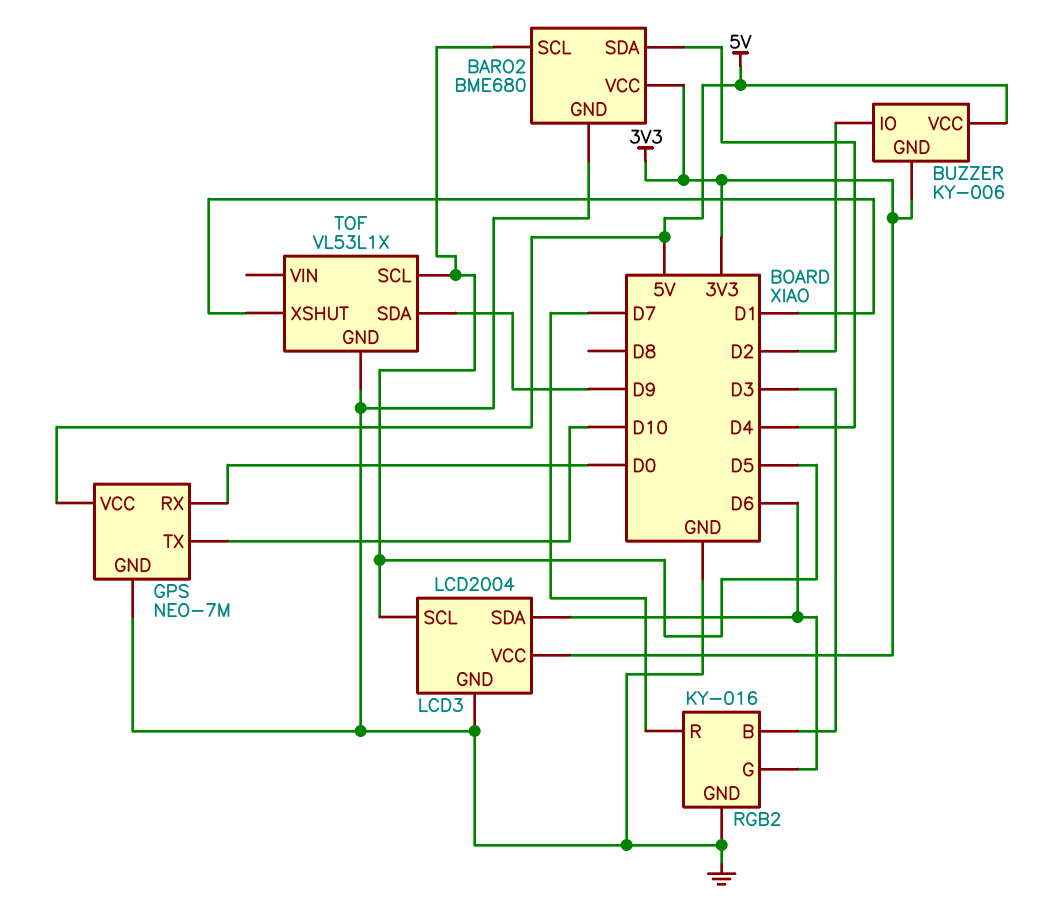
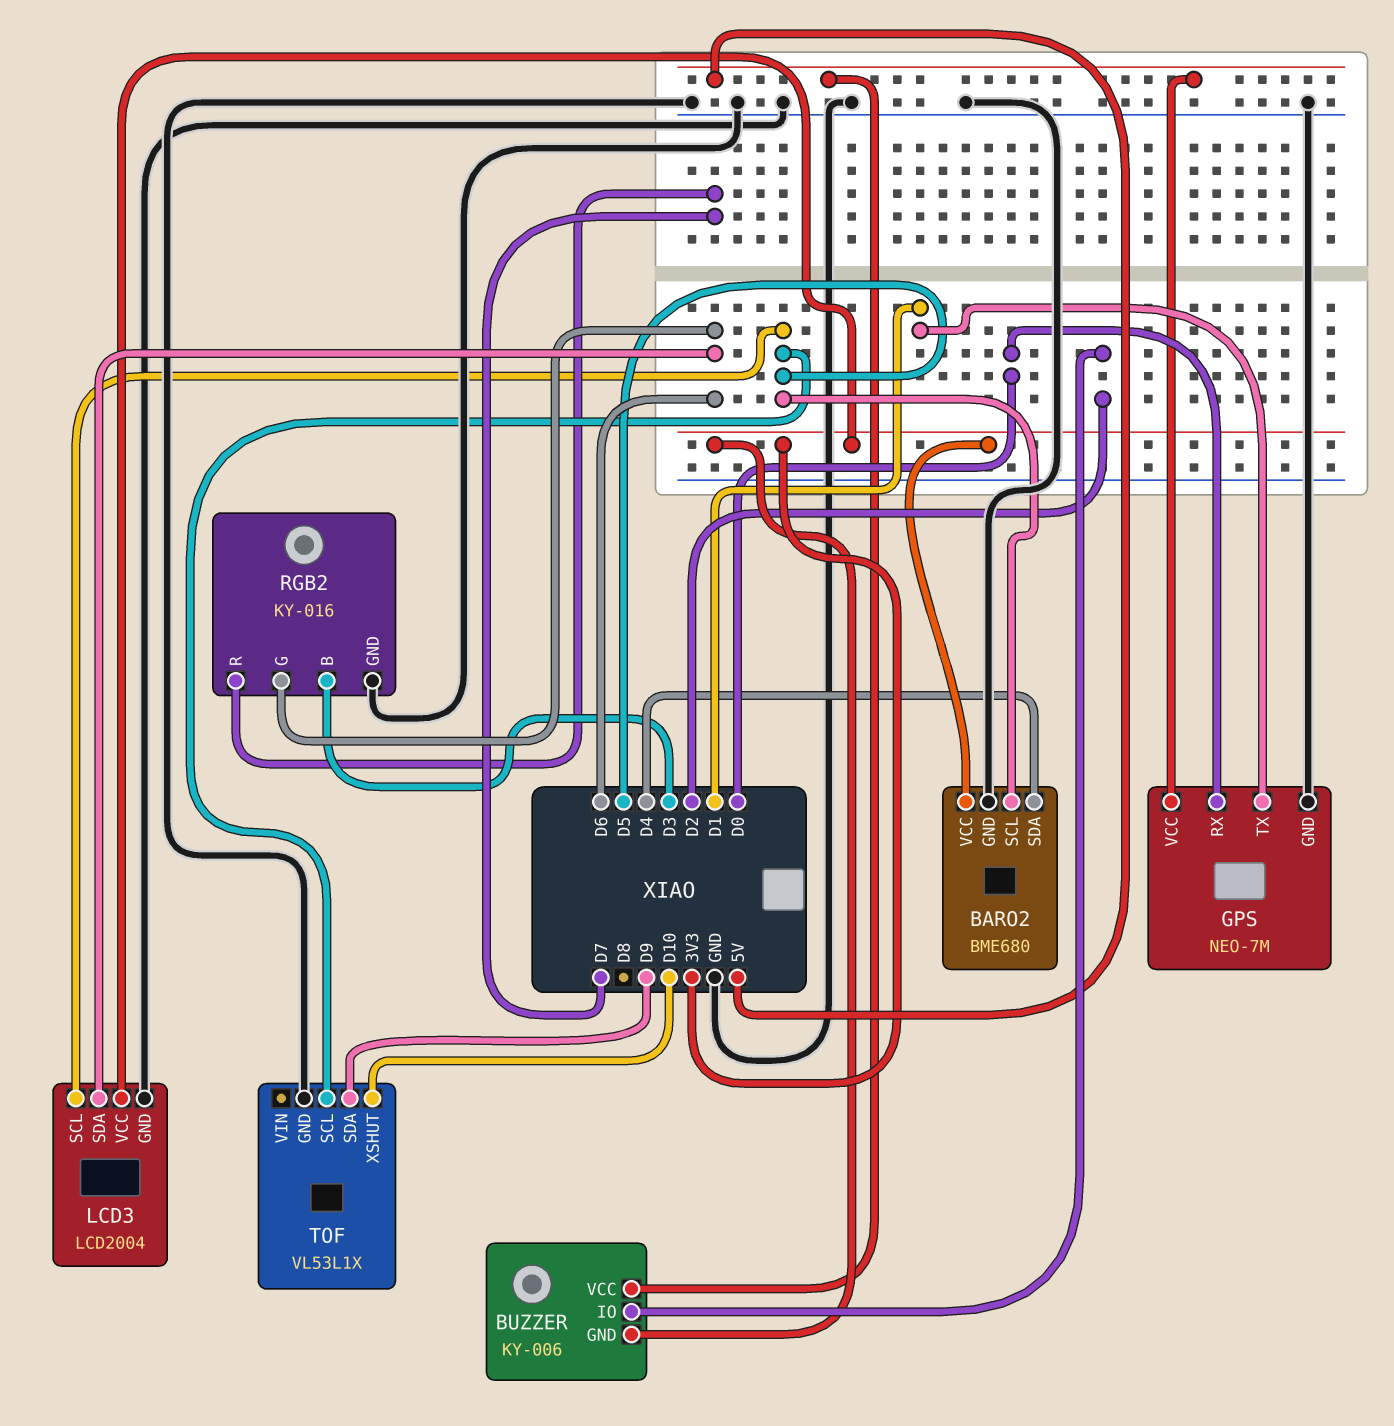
GPS pin TX: D10 -> D1
TOF pin XSHUT: D1 -> D10

